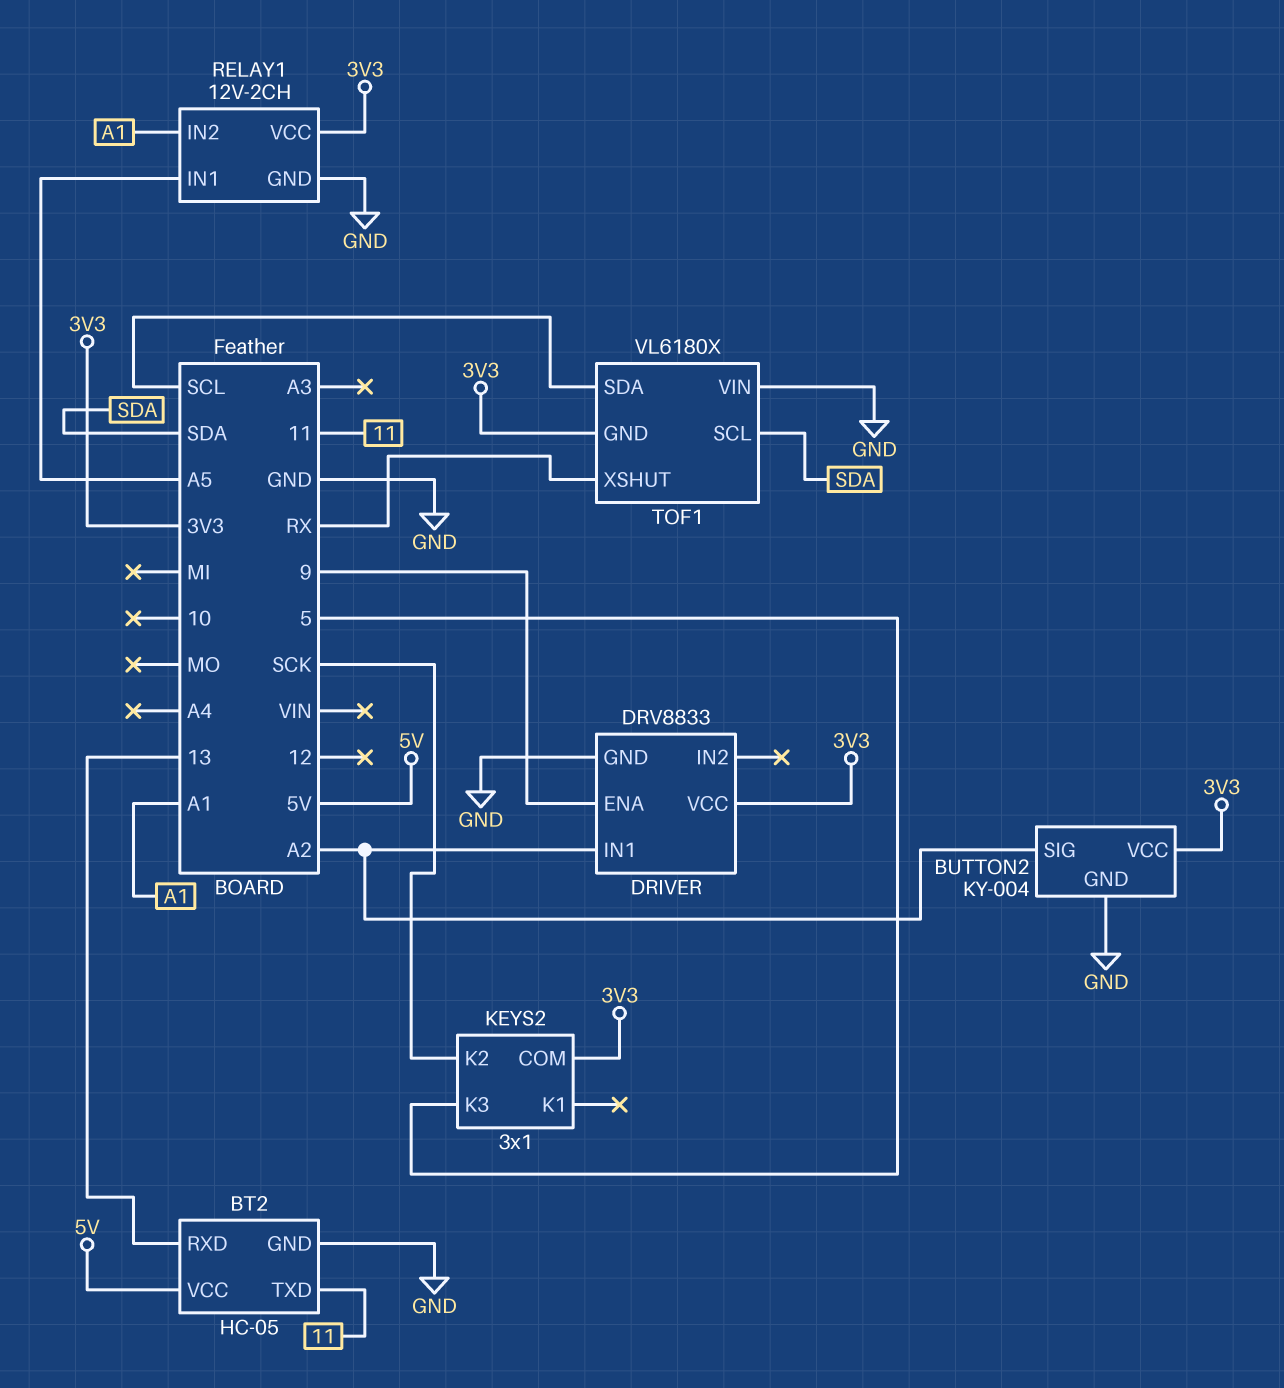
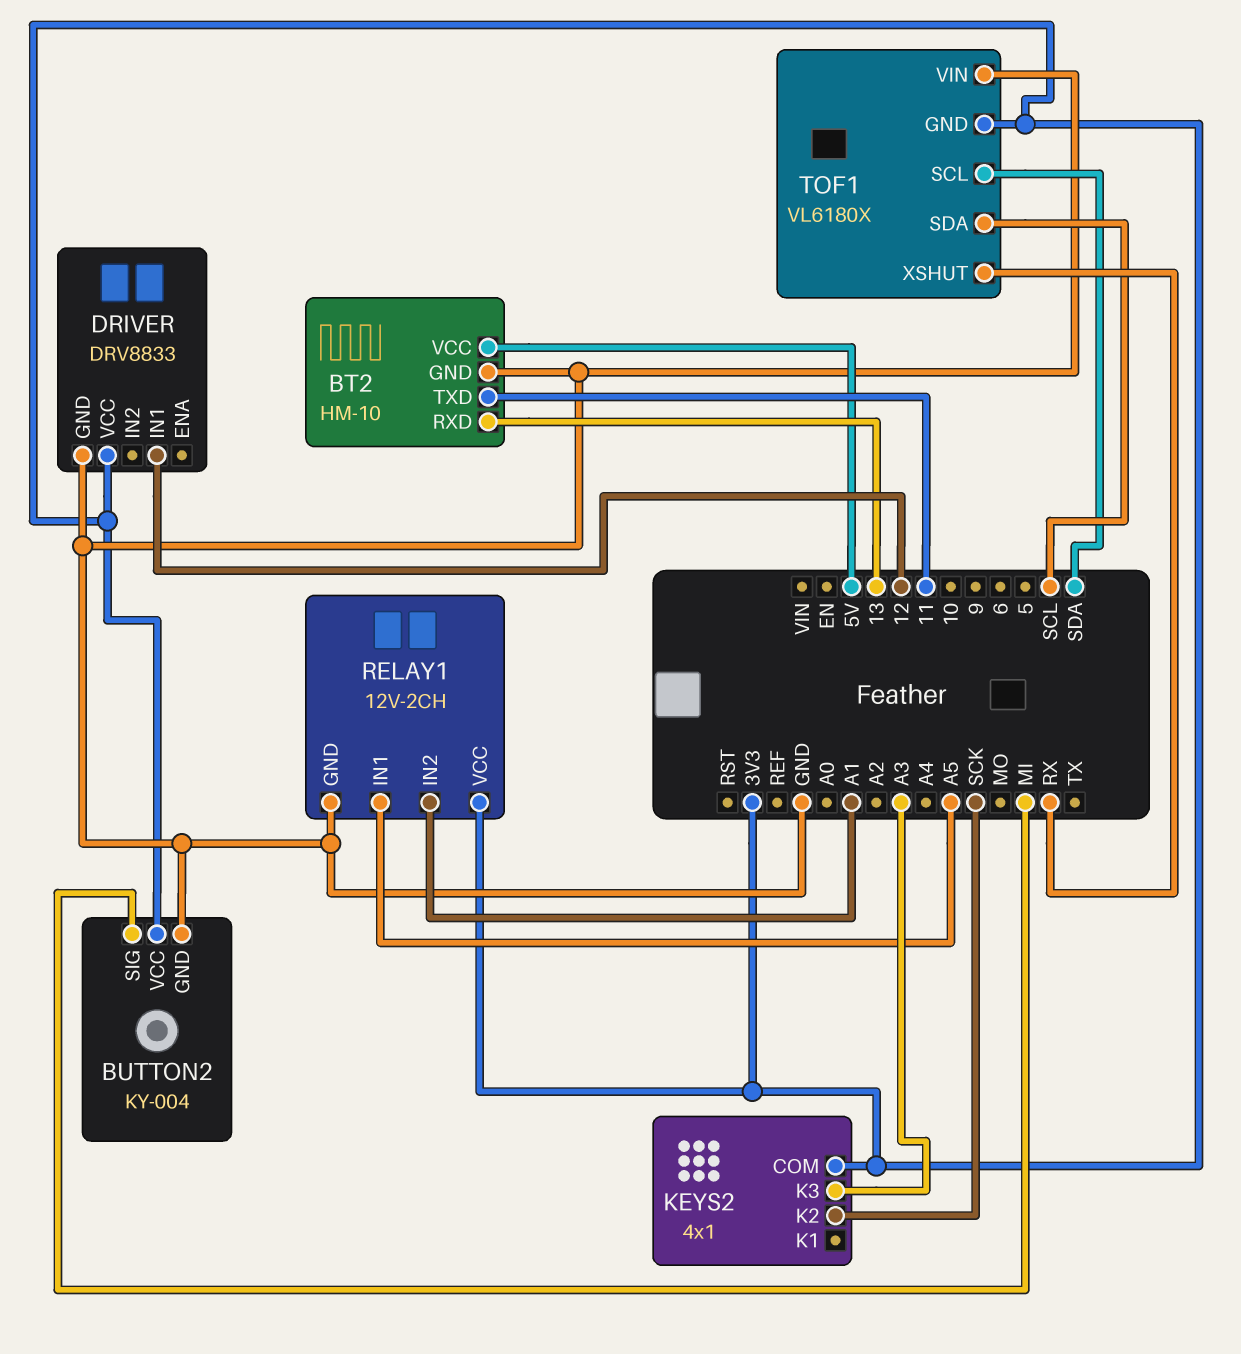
BT2: HC-05 -> HM-10
BUTTON2 pin SIG: A2 -> MI
DRIVER pin ENA: 9 -> none
DRIVER pin IN1: A2 -> 12
KEYS2: 3x1 -> 4x1
KEYS2 pin K3: 5 -> A3

